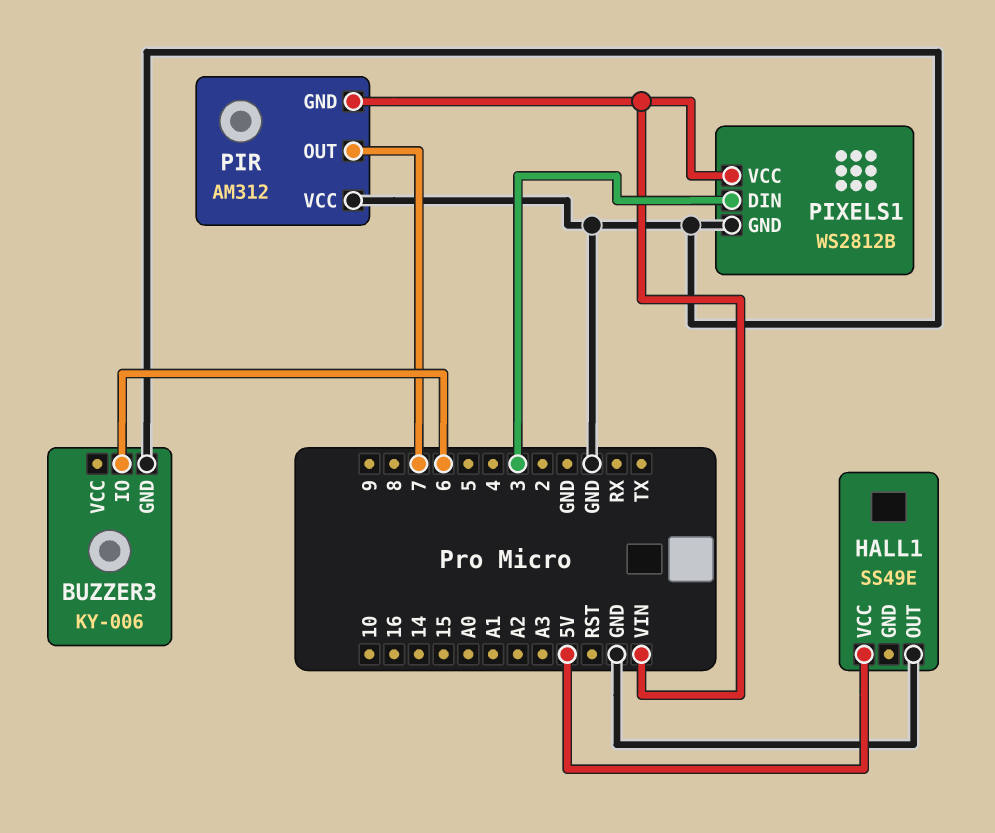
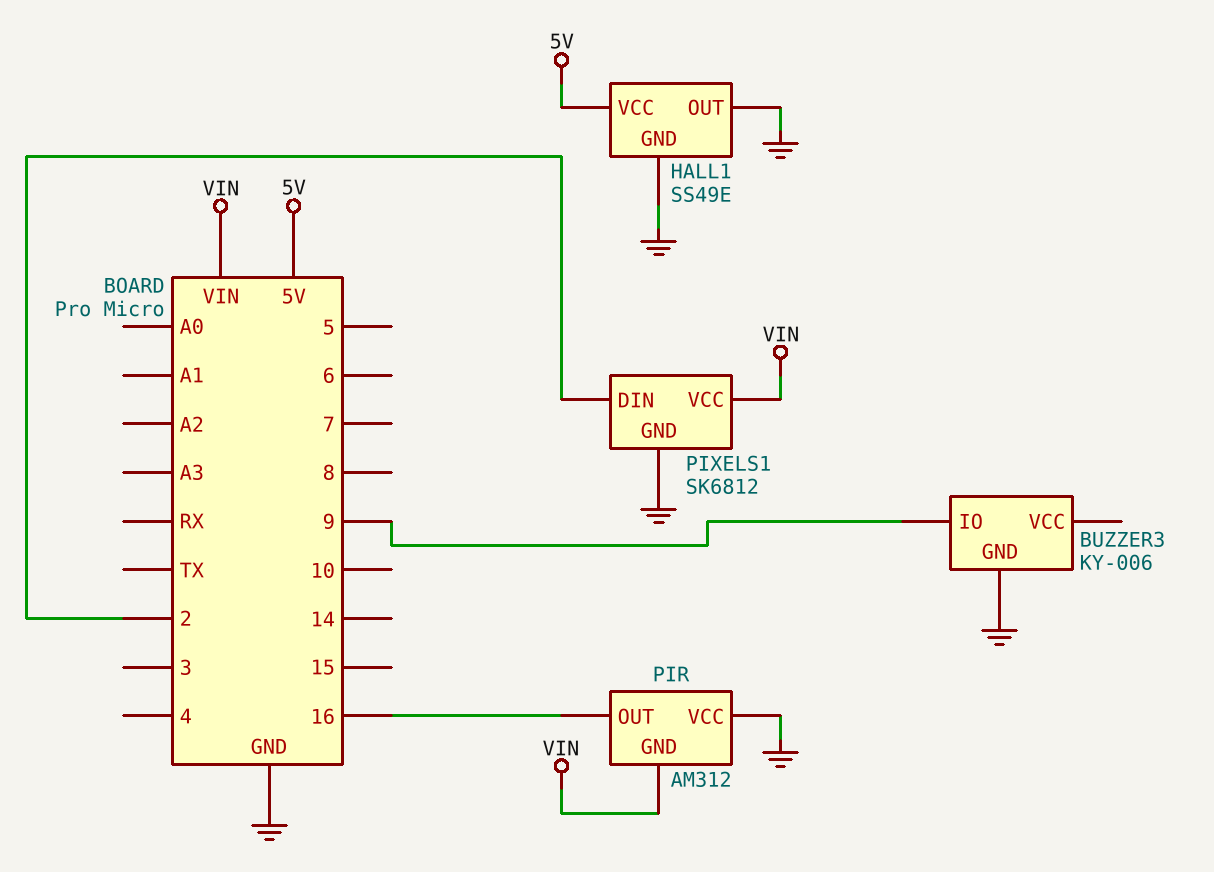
BUZZER3 pin IO: 6 -> 9
HALL1 pin GND: none -> GND
PIR pin OUT: 7 -> 16
PIXELS1: WS2812B -> SK6812
PIXELS1 pin DIN: 3 -> 2

